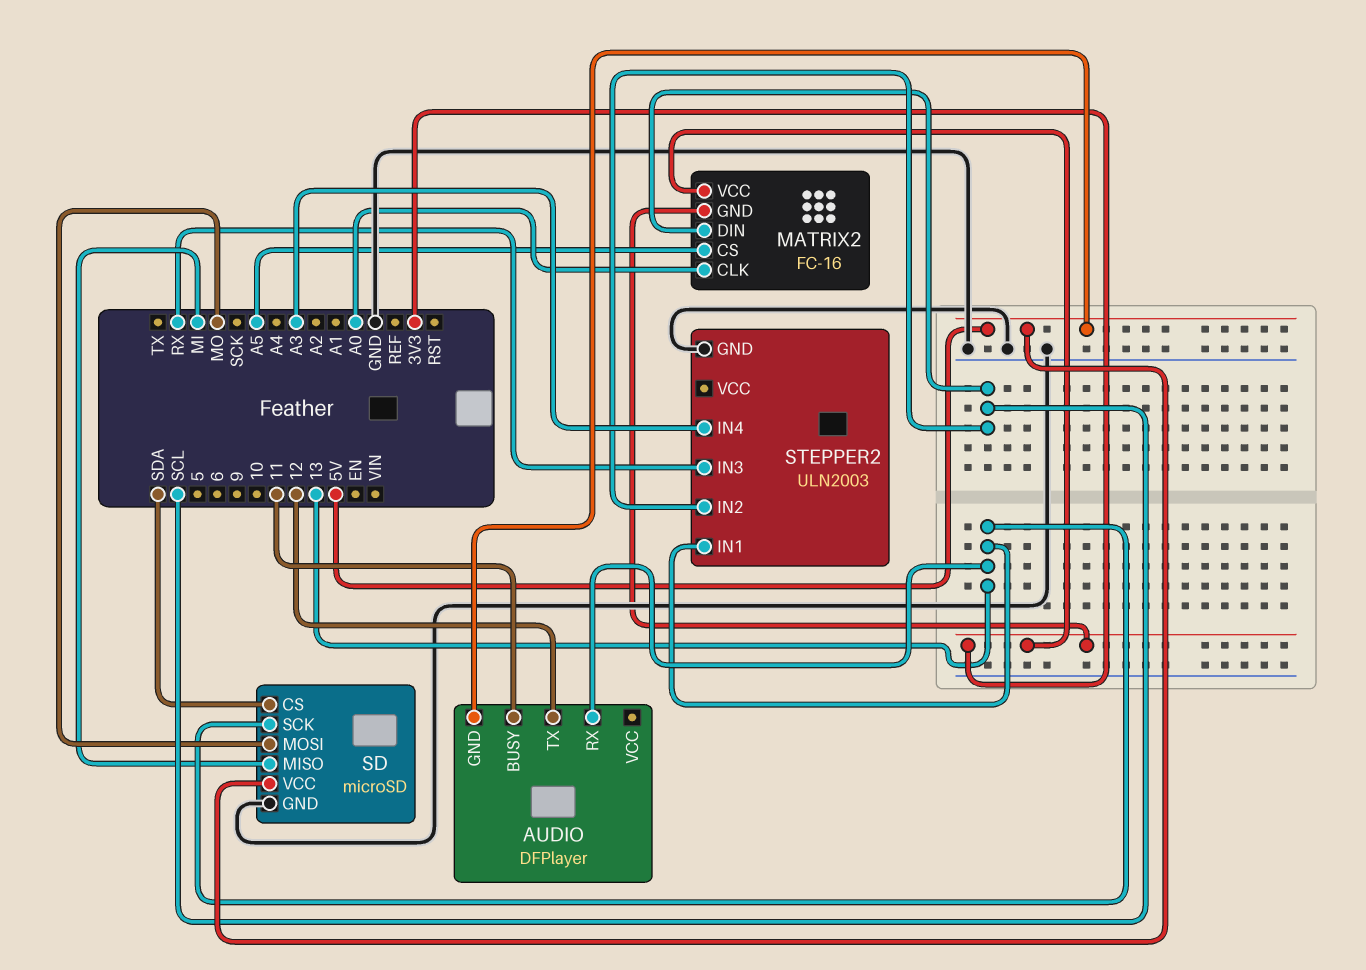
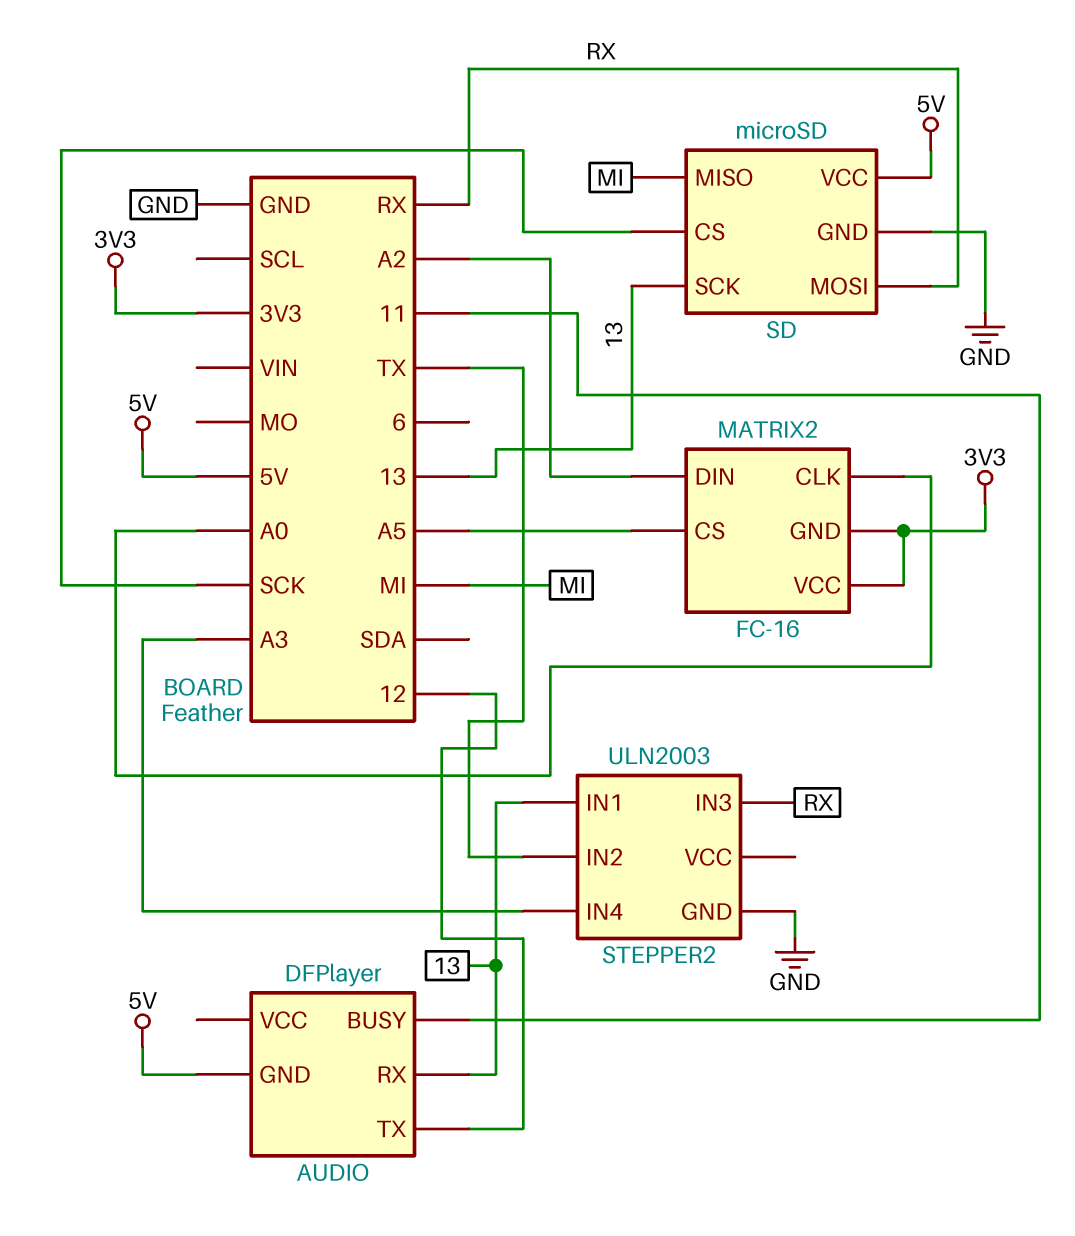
MATRIX2 pin DIN: SCL -> A2
SD pin CS: SDA -> SCK
SD pin MOSI: MO -> RX
STEPPER2 pin IN2: SCL -> TX

